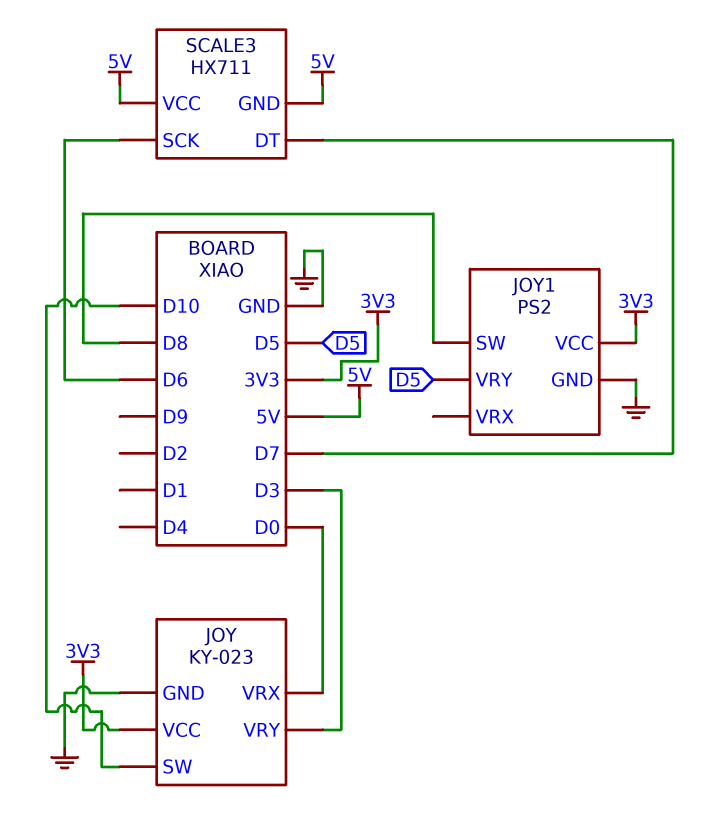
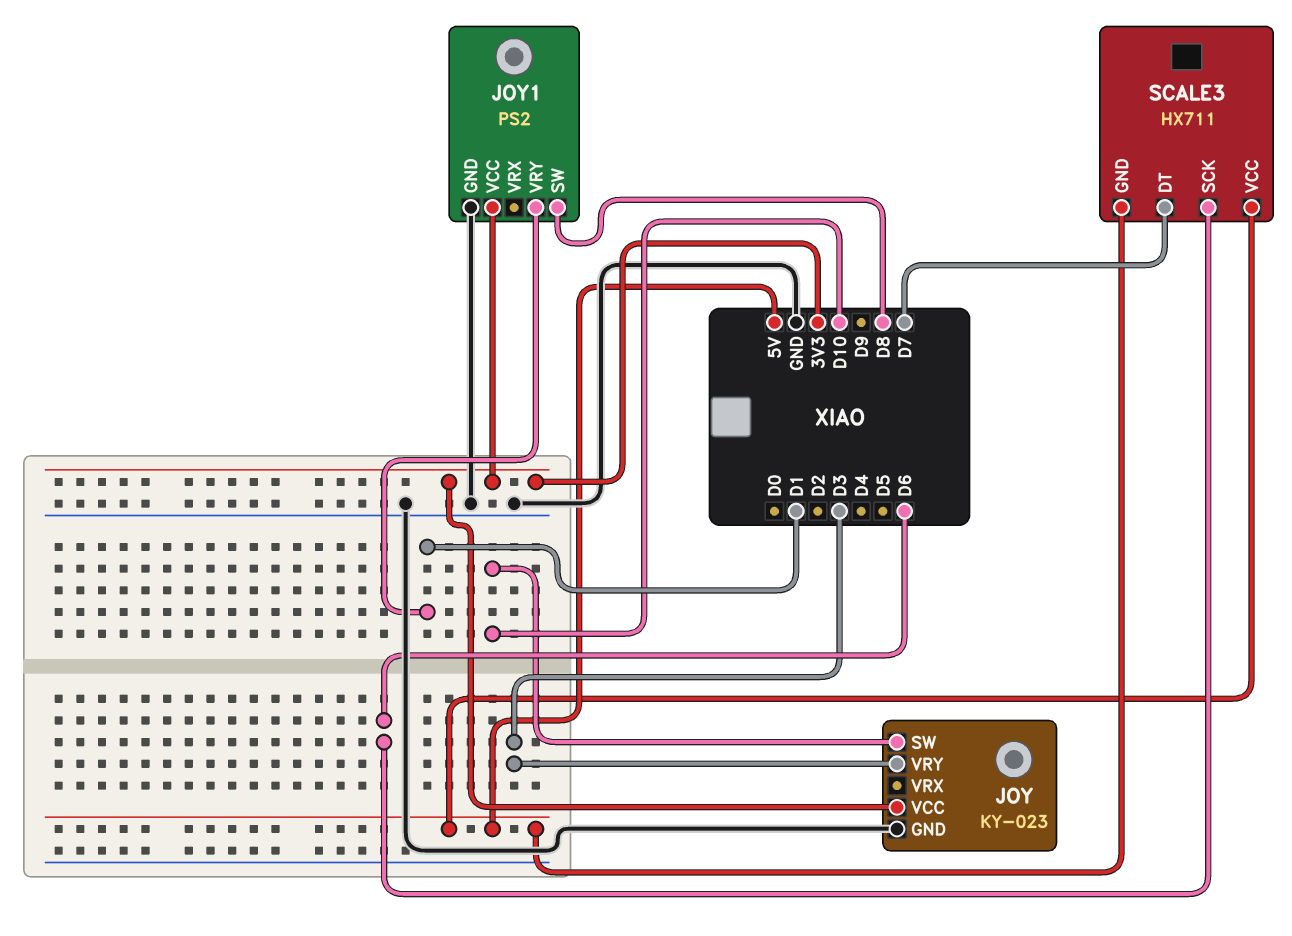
JOY pin VRX: D0 -> none
JOY1 pin VRY: D5 -> D1

